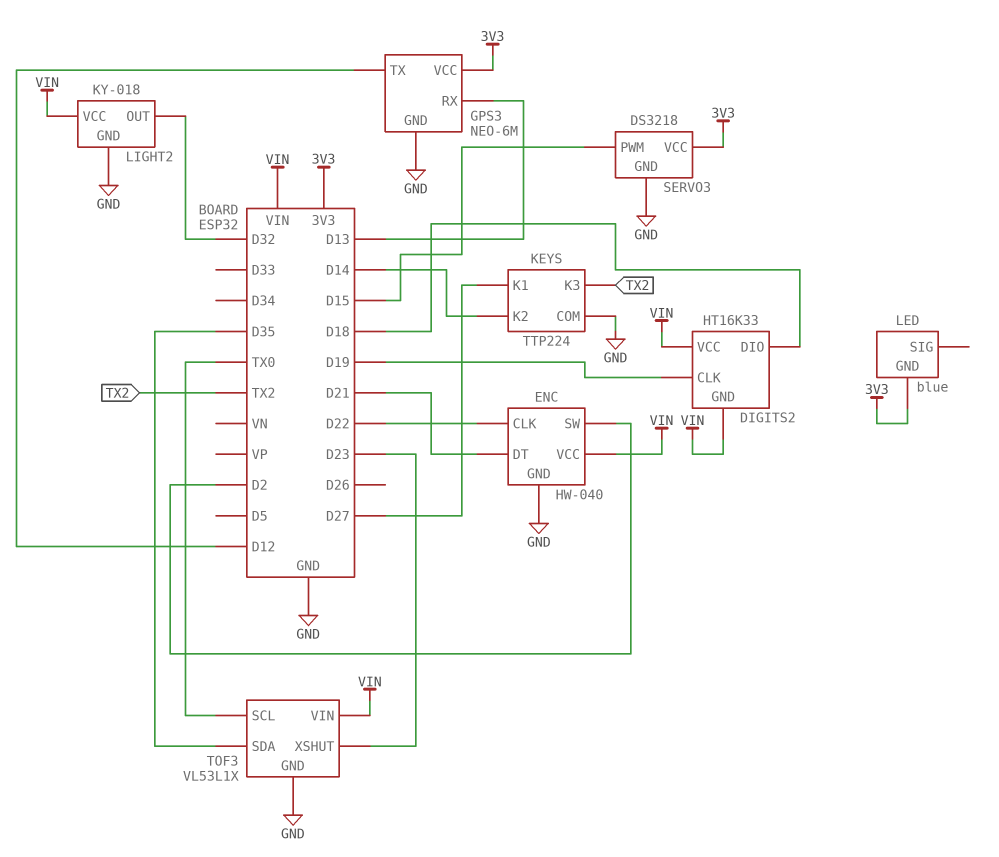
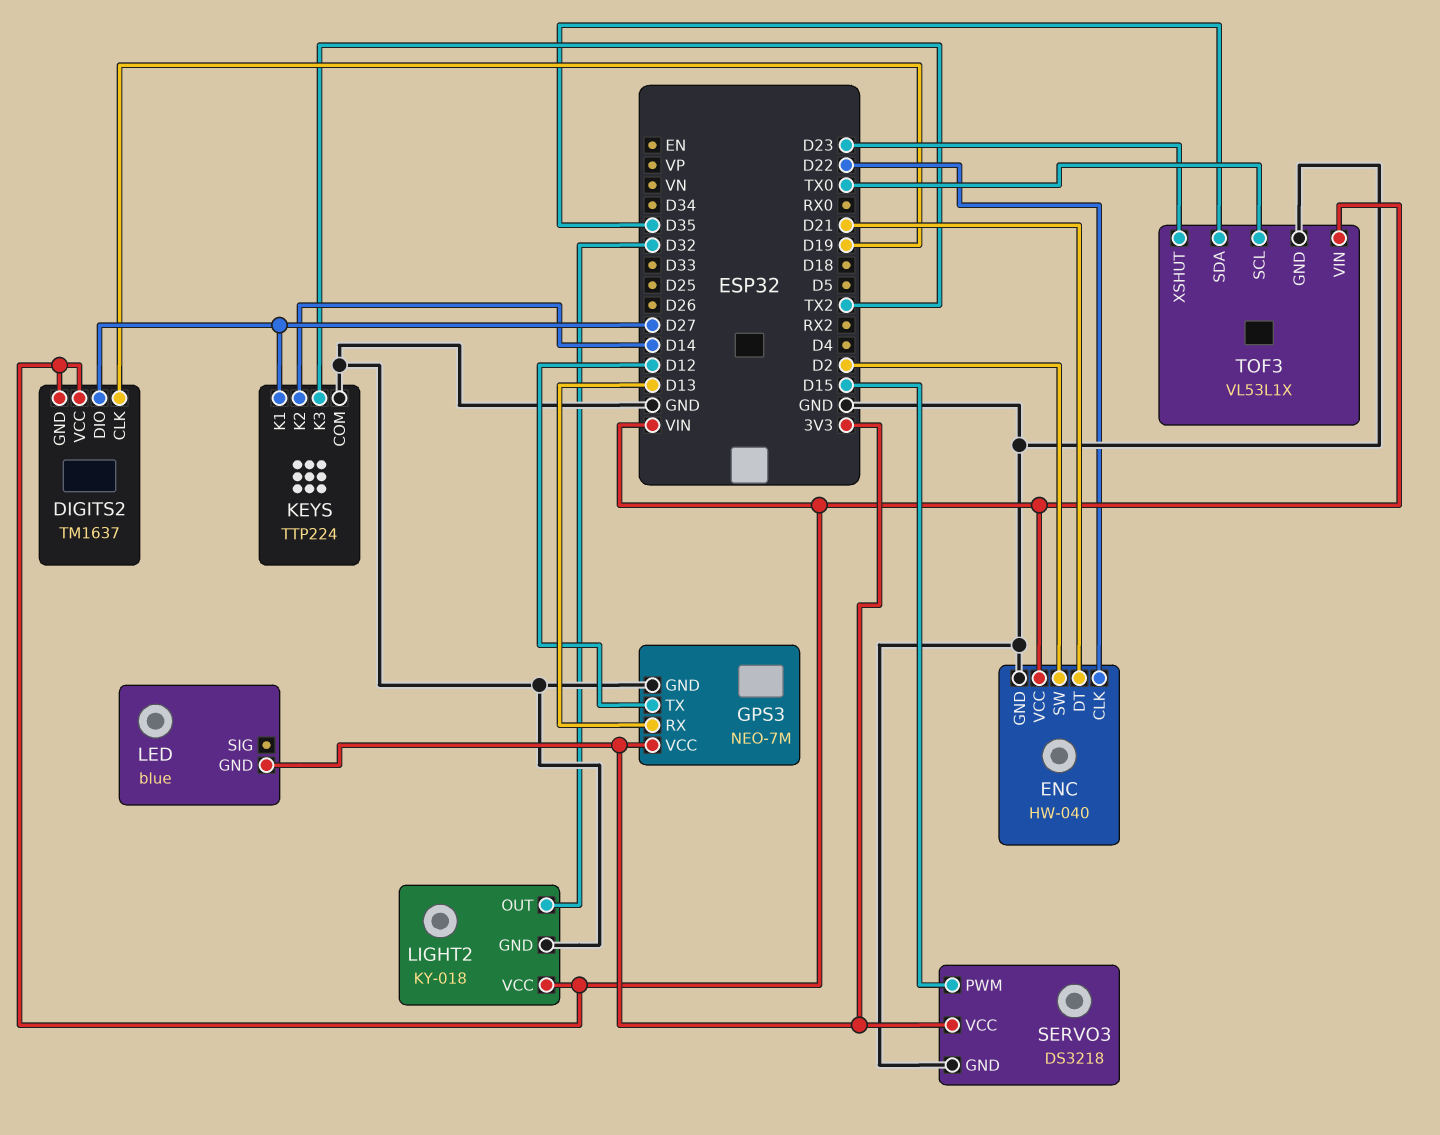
DIGITS2: HT16K33 -> TM1637
DIGITS2 pin DIO: D18 -> D27
GPS3: NEO-6M -> NEO-7M

